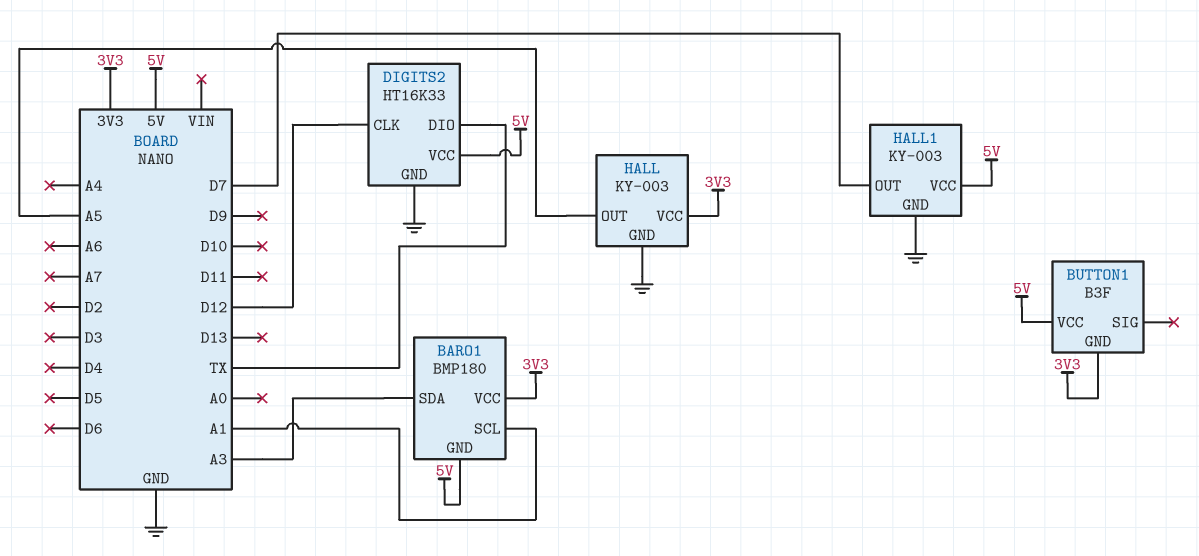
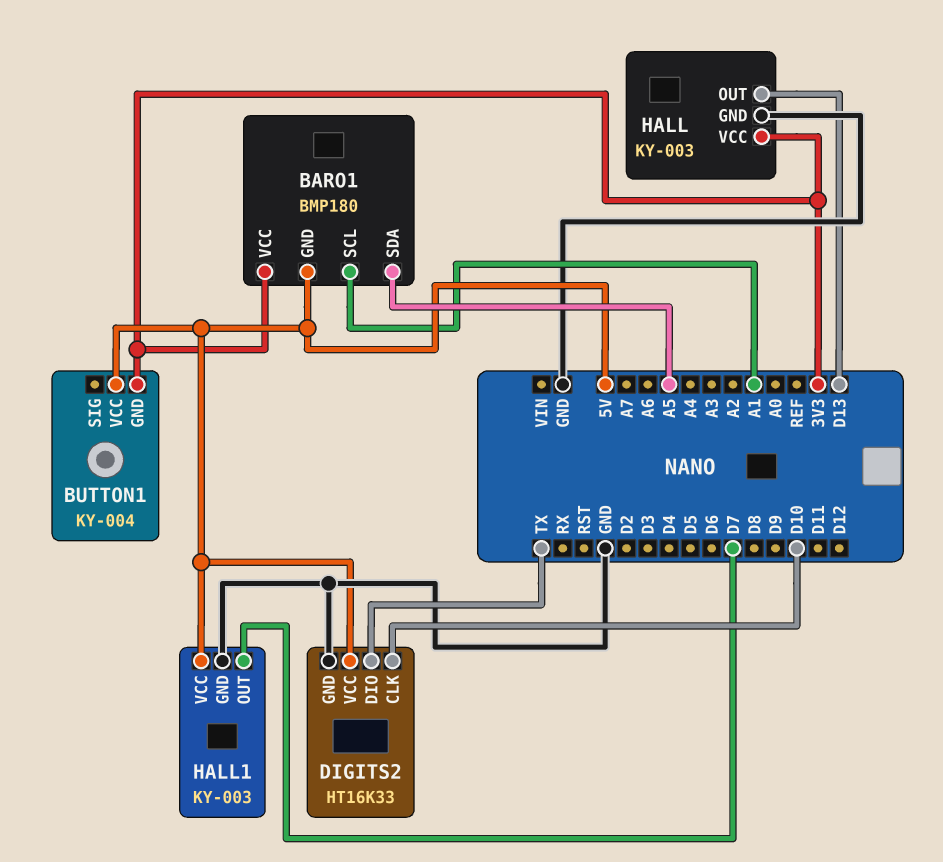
BARO1 pin SDA: A3 -> A5
BUTTON1: B3F -> KY-004
DIGITS2 pin CLK: D12 -> D10
HALL pin OUT: A5 -> D13

